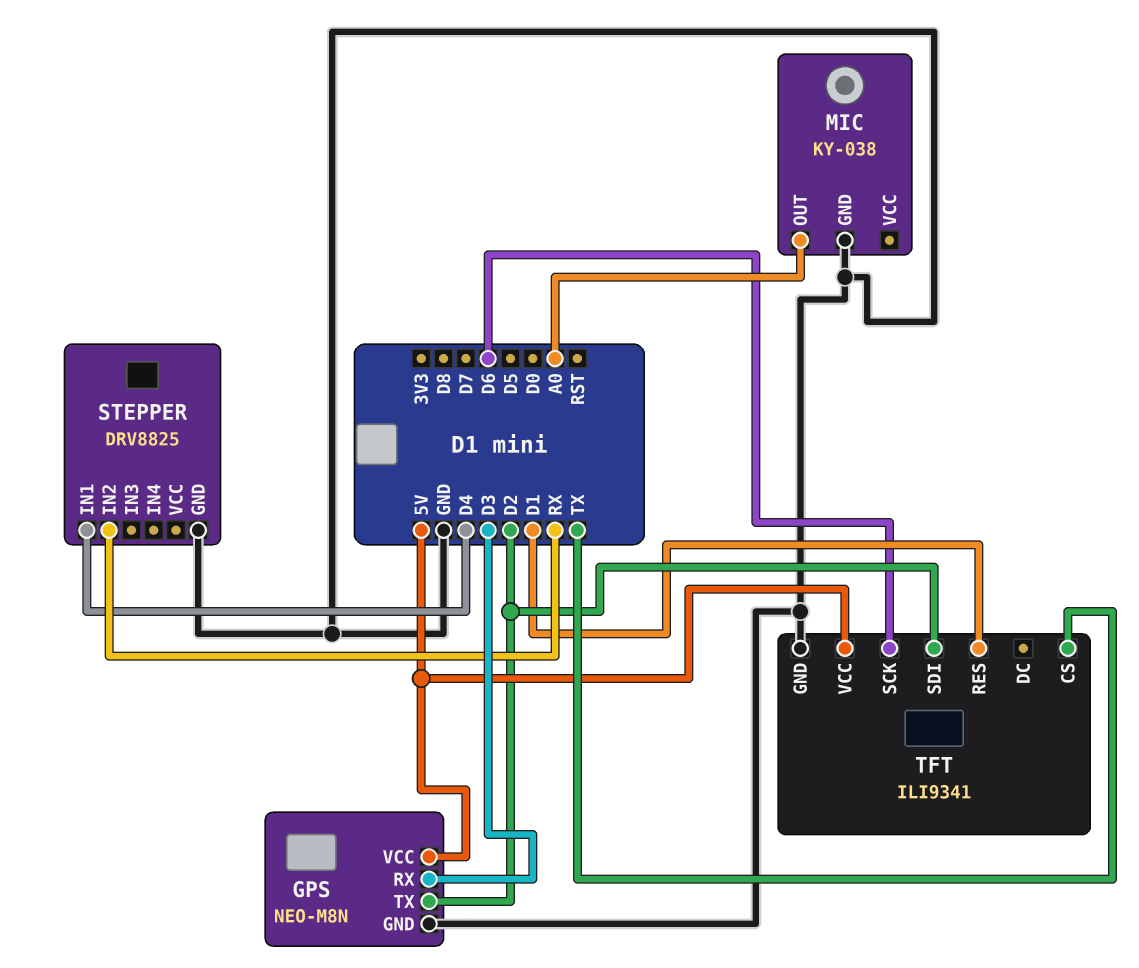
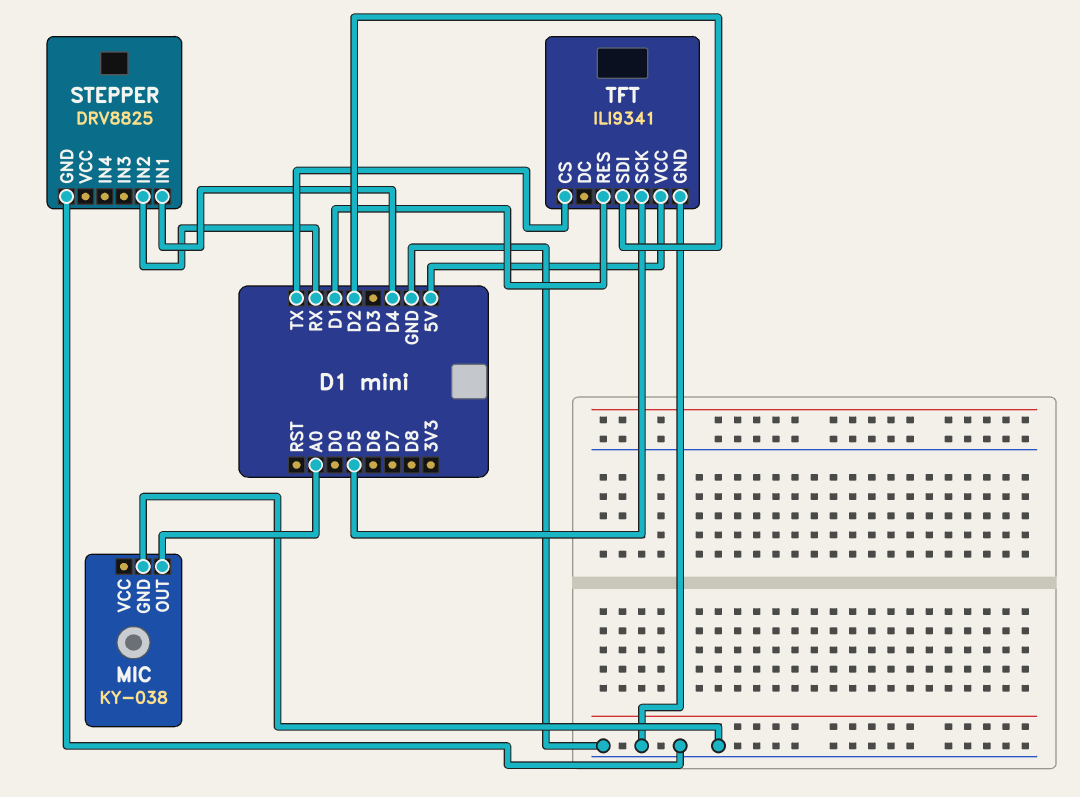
GPS: NEO-M8N -> none
GPS pin GND: GND -> none
GPS pin RX: D3 -> none
GPS pin TX: D2 -> none
GPS pin VCC: 5V -> none
TFT pin SCK: D6 -> D5

